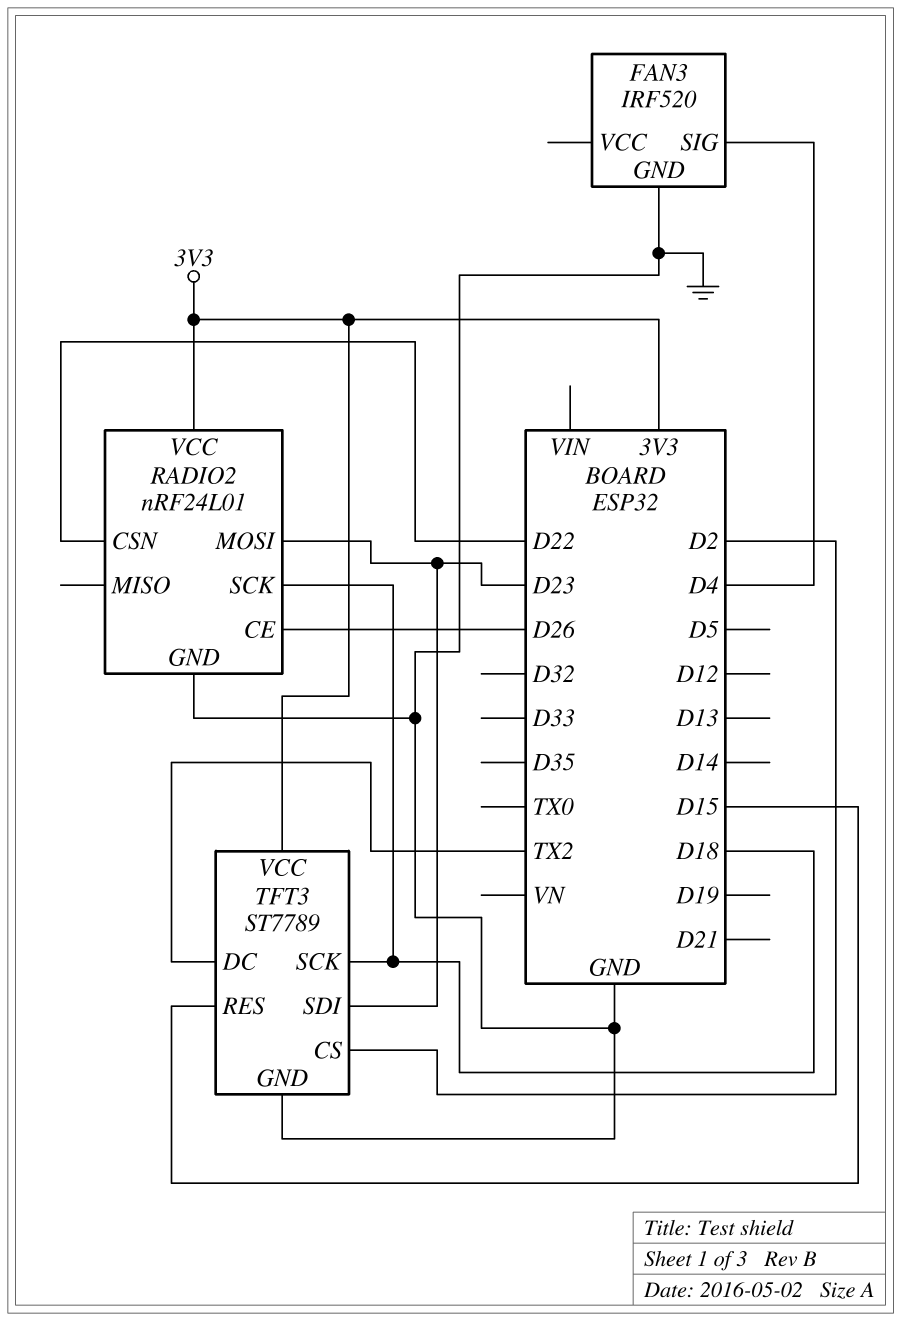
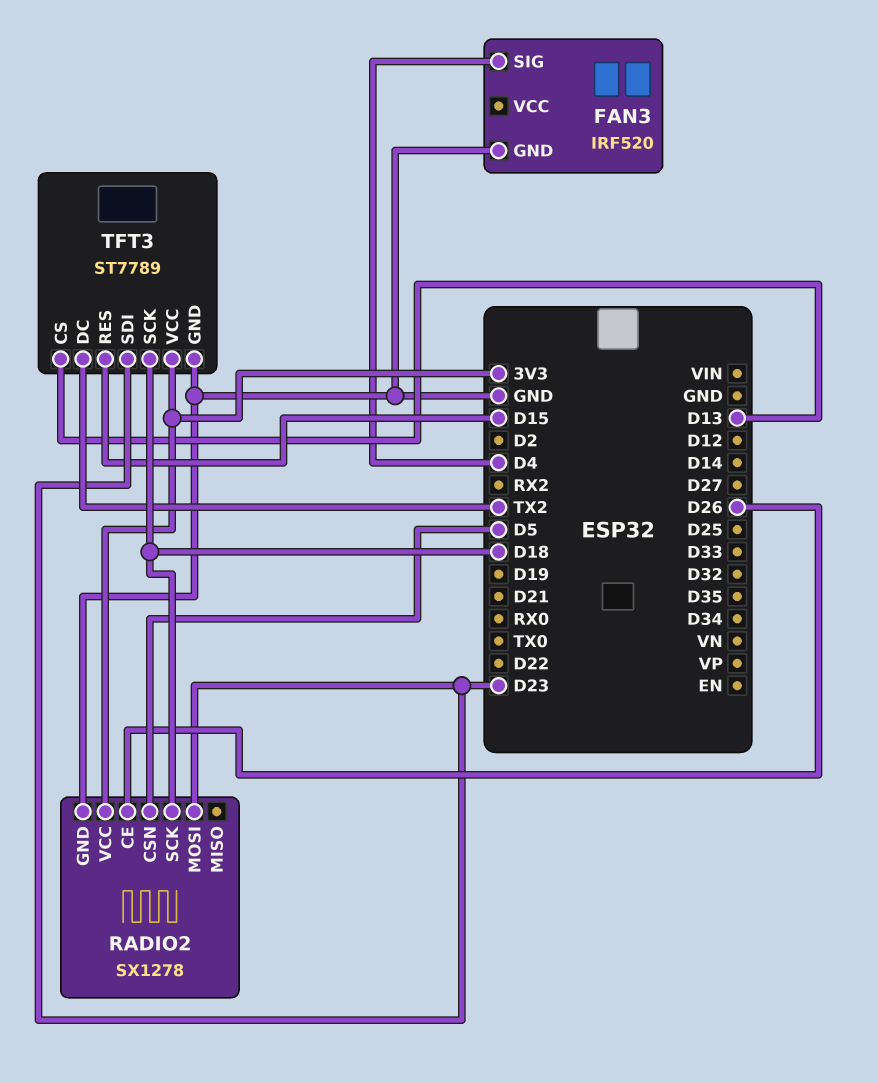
RADIO2: nRF24L01 -> SX1278
RADIO2 pin CSN: D22 -> D5
TFT3 pin CS: D2 -> D13

